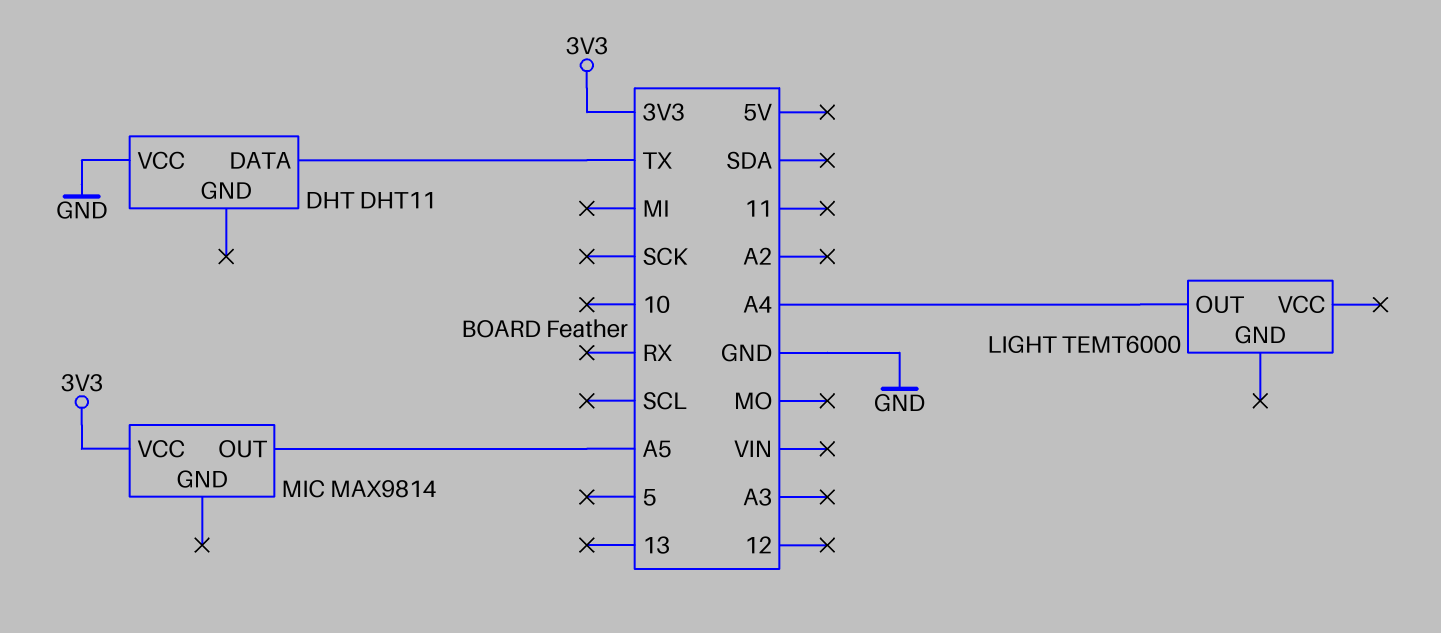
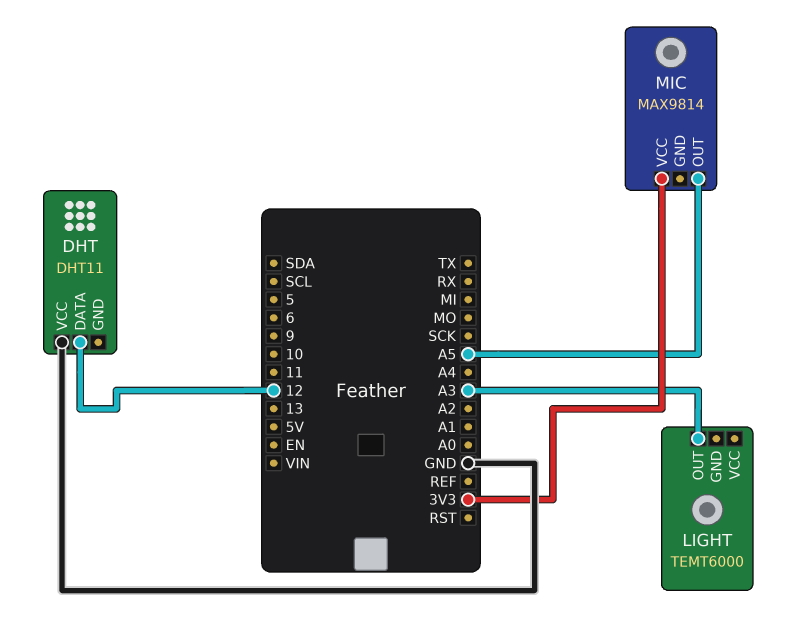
DHT pin DATA: TX -> 12
LIGHT pin OUT: A4 -> A3

